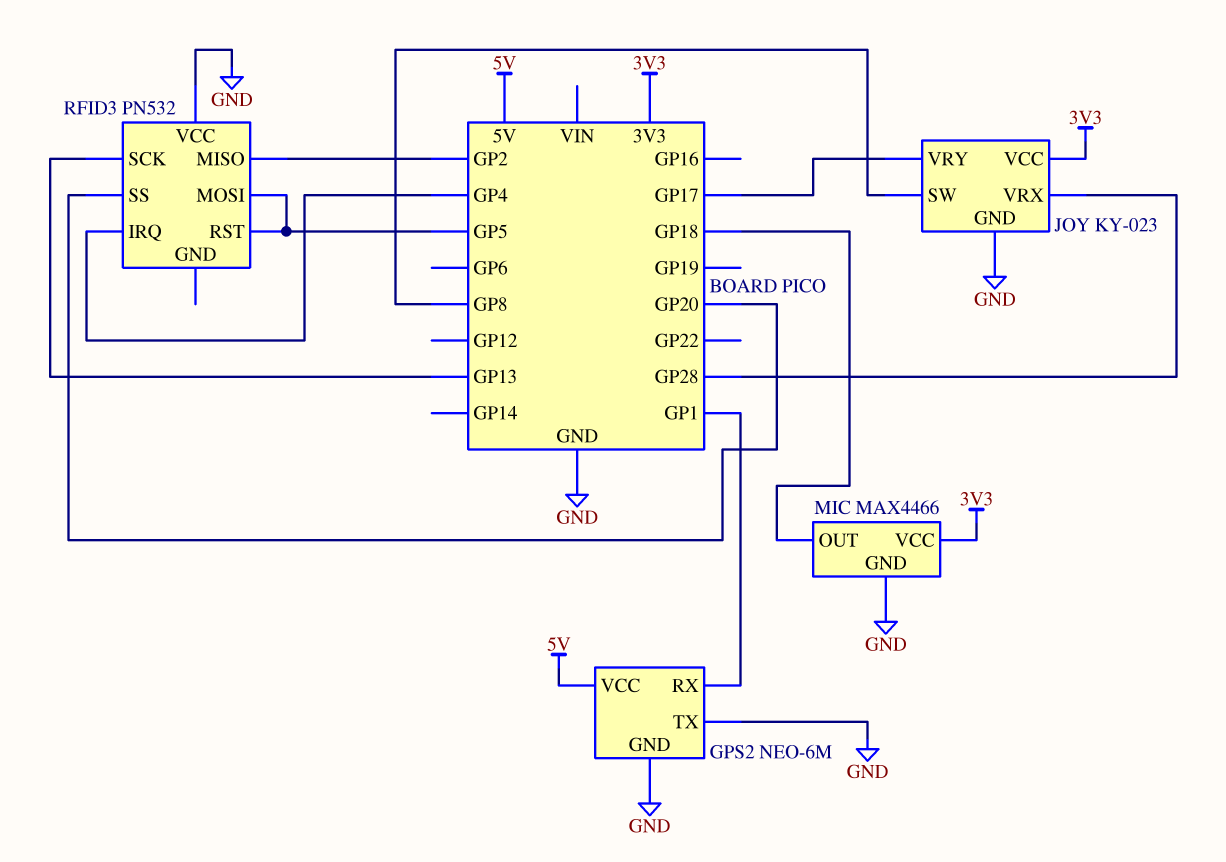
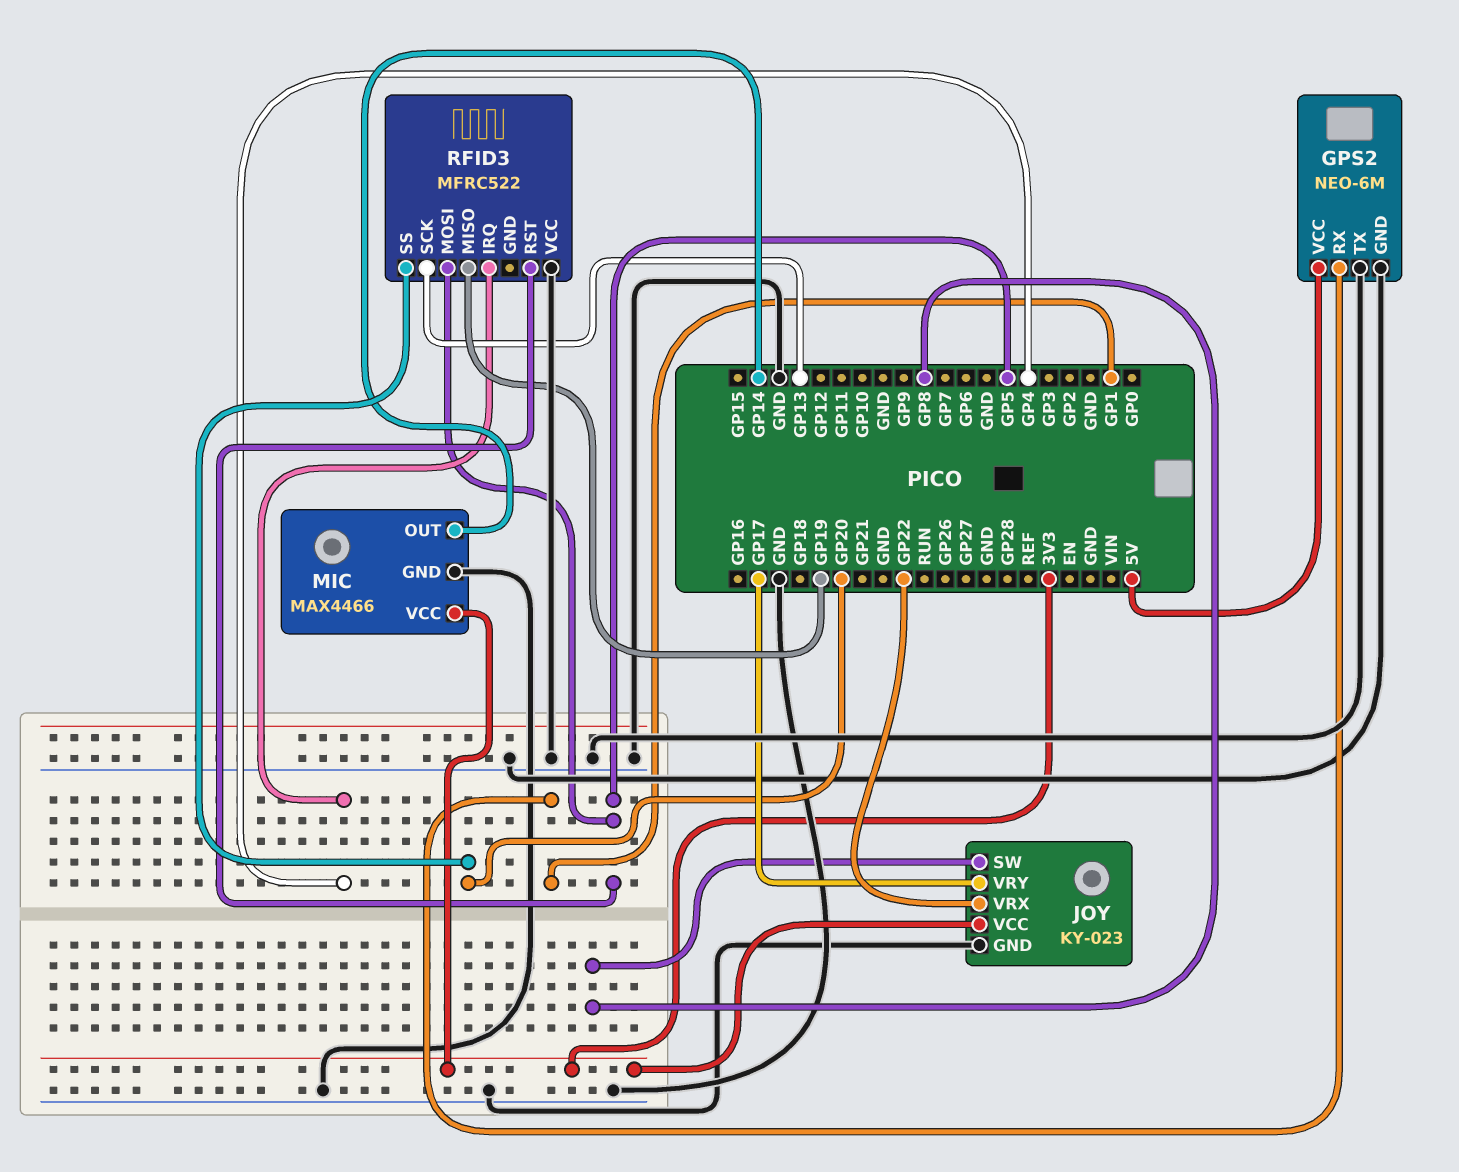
JOY pin VRX: GP28 -> GP22
MIC pin OUT: GP18 -> GP14
RFID3: PN532 -> MFRC522
RFID3 pin MISO: GP2 -> GP19

